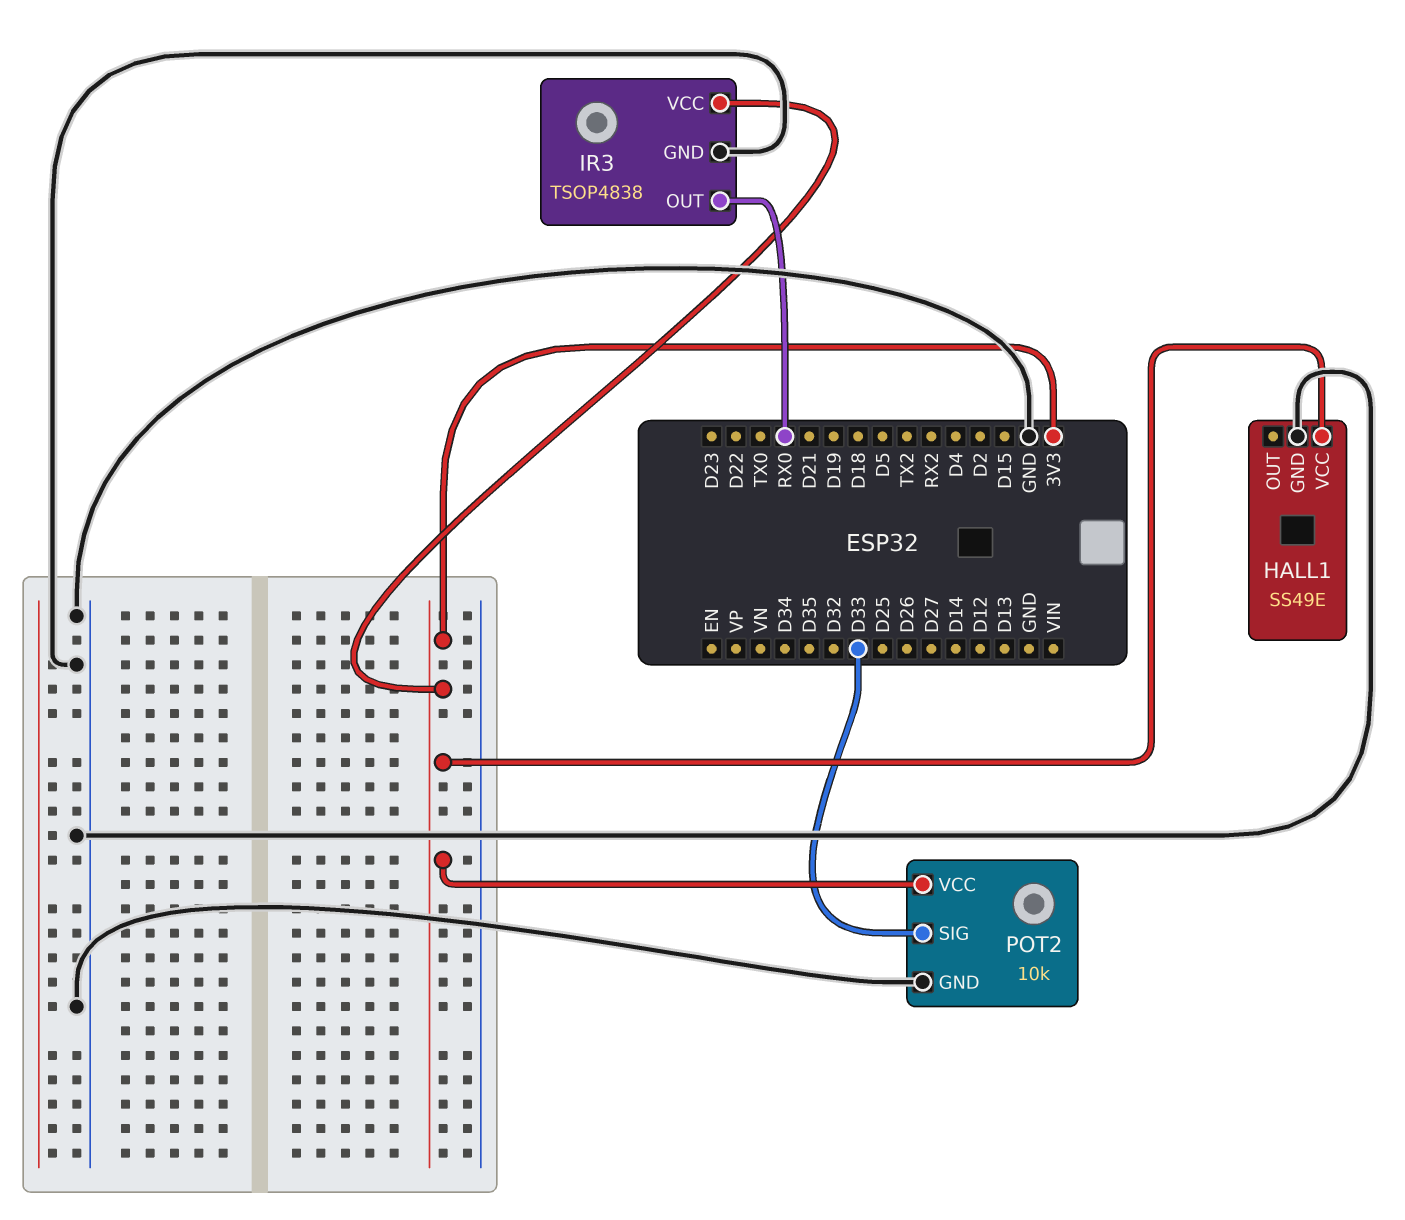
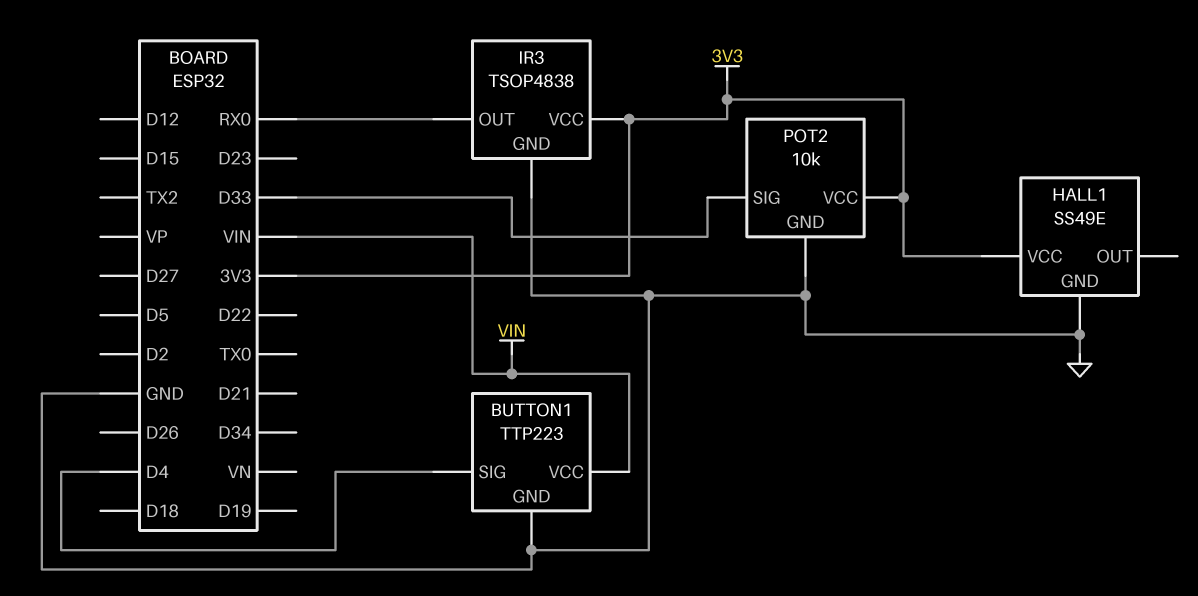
BUTTON1: none -> TTP223
BUTTON1 pin GND: none -> GND
BUTTON1 pin SIG: none -> D4
BUTTON1 pin VCC: none -> VIN

